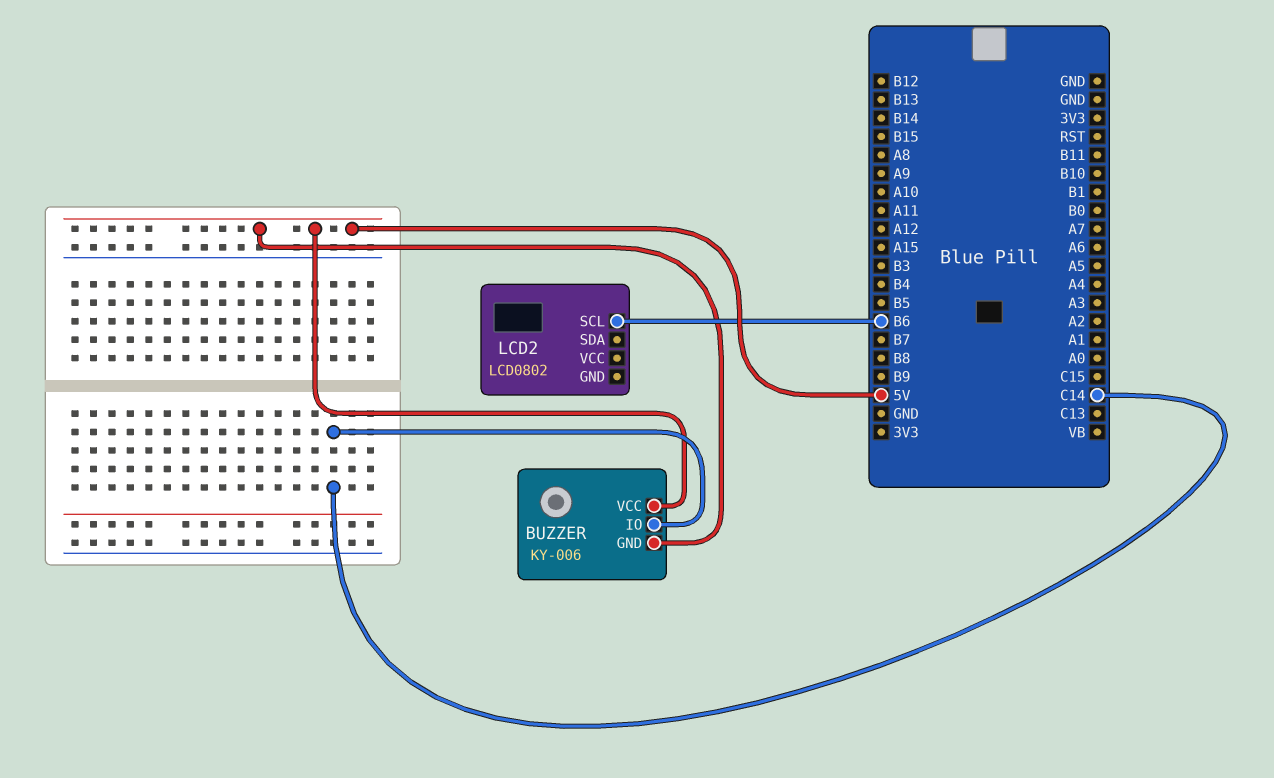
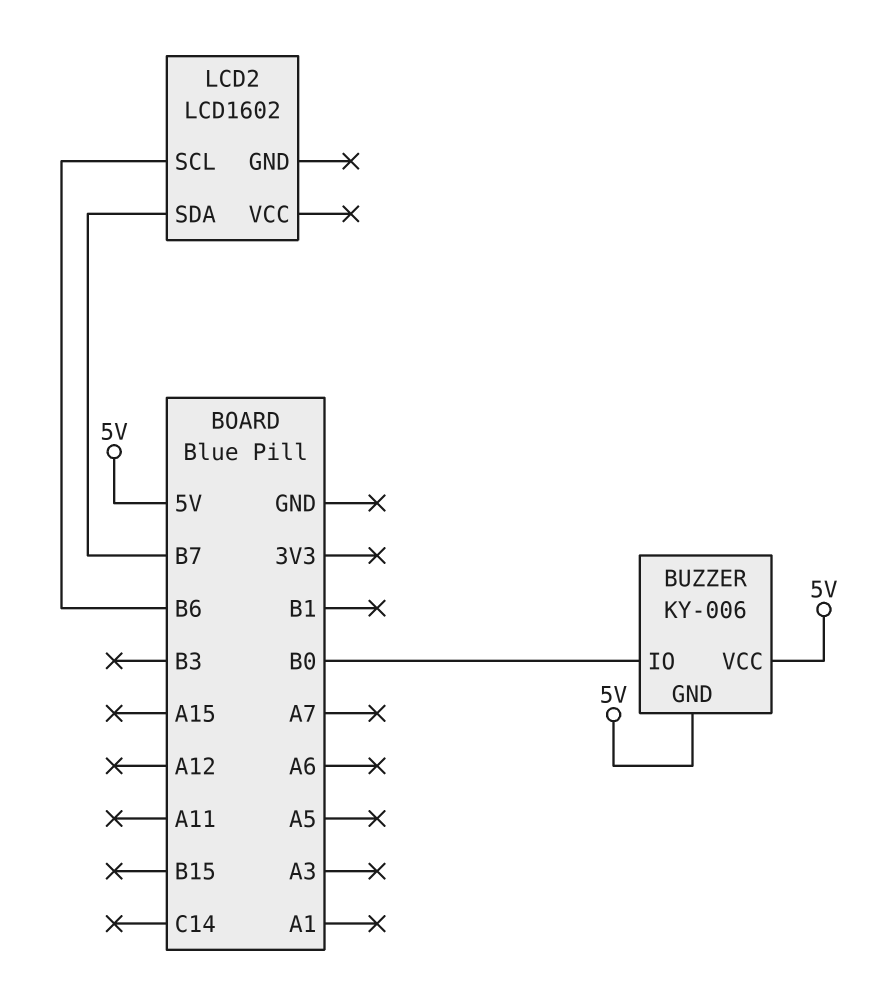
BUZZER pin IO: C14 -> B0
LCD2: LCD0802 -> LCD1602
LCD2 pin SDA: none -> B7

